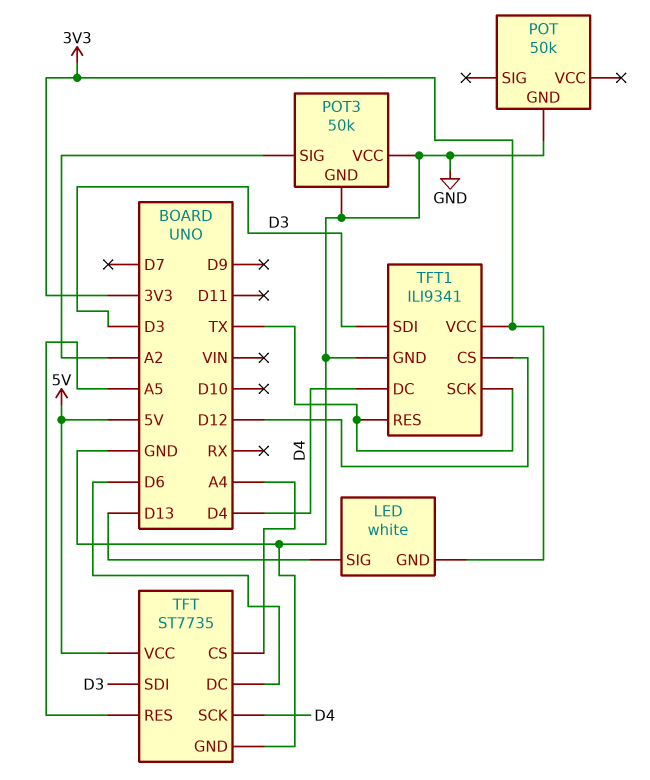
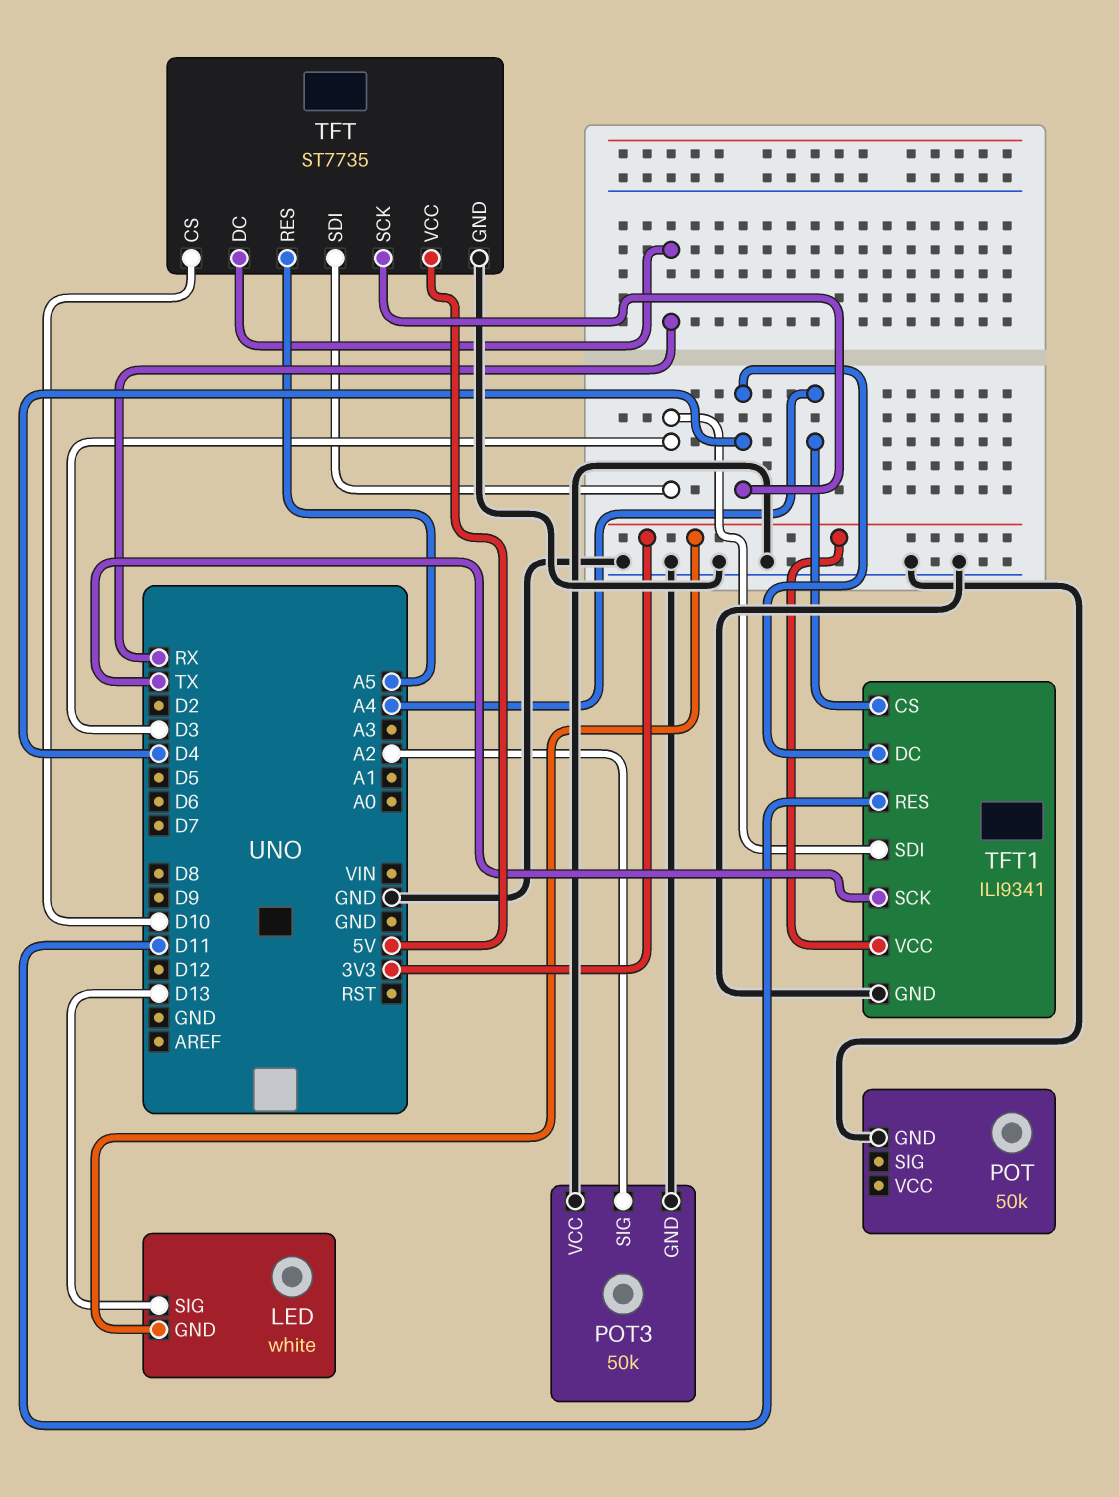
TFT pin CS: A4 -> D10
TFT pin DC: D6 -> RX
TFT1 pin CS: D12 -> A4
TFT1 pin RES: TX -> D11

